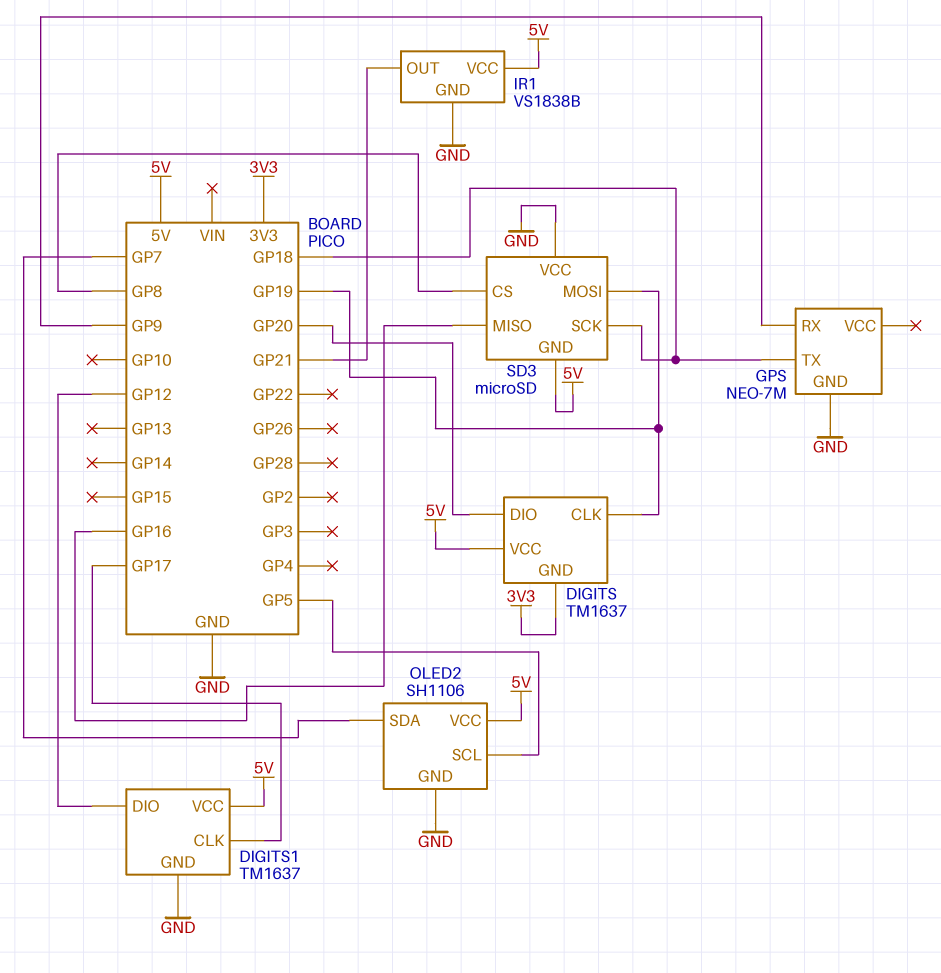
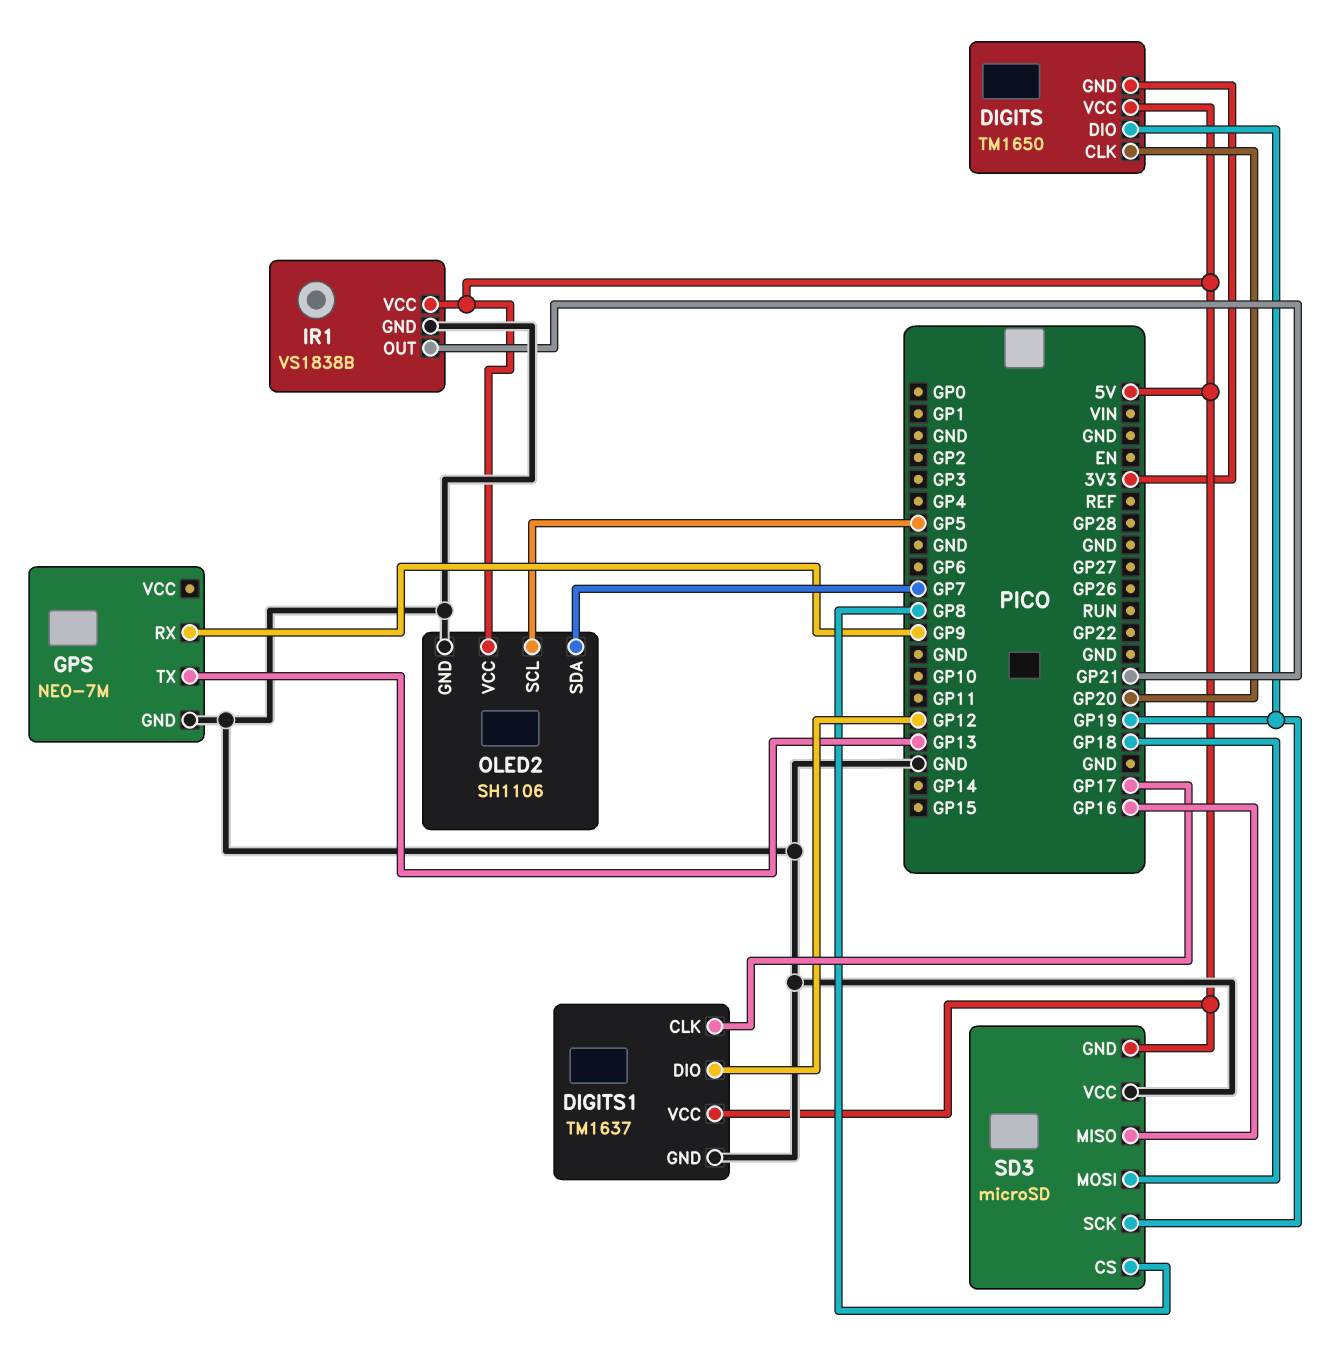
DIGITS: TM1637 -> TM1650
DIGITS pin CLK: GP19 -> GP20
DIGITS pin DIO: GP20 -> GP19
GPS pin TX: GP18 -> GP13
SD3 pin MOSI: GP19 -> GP18
SD3 pin SCK: GP18 -> GP19

